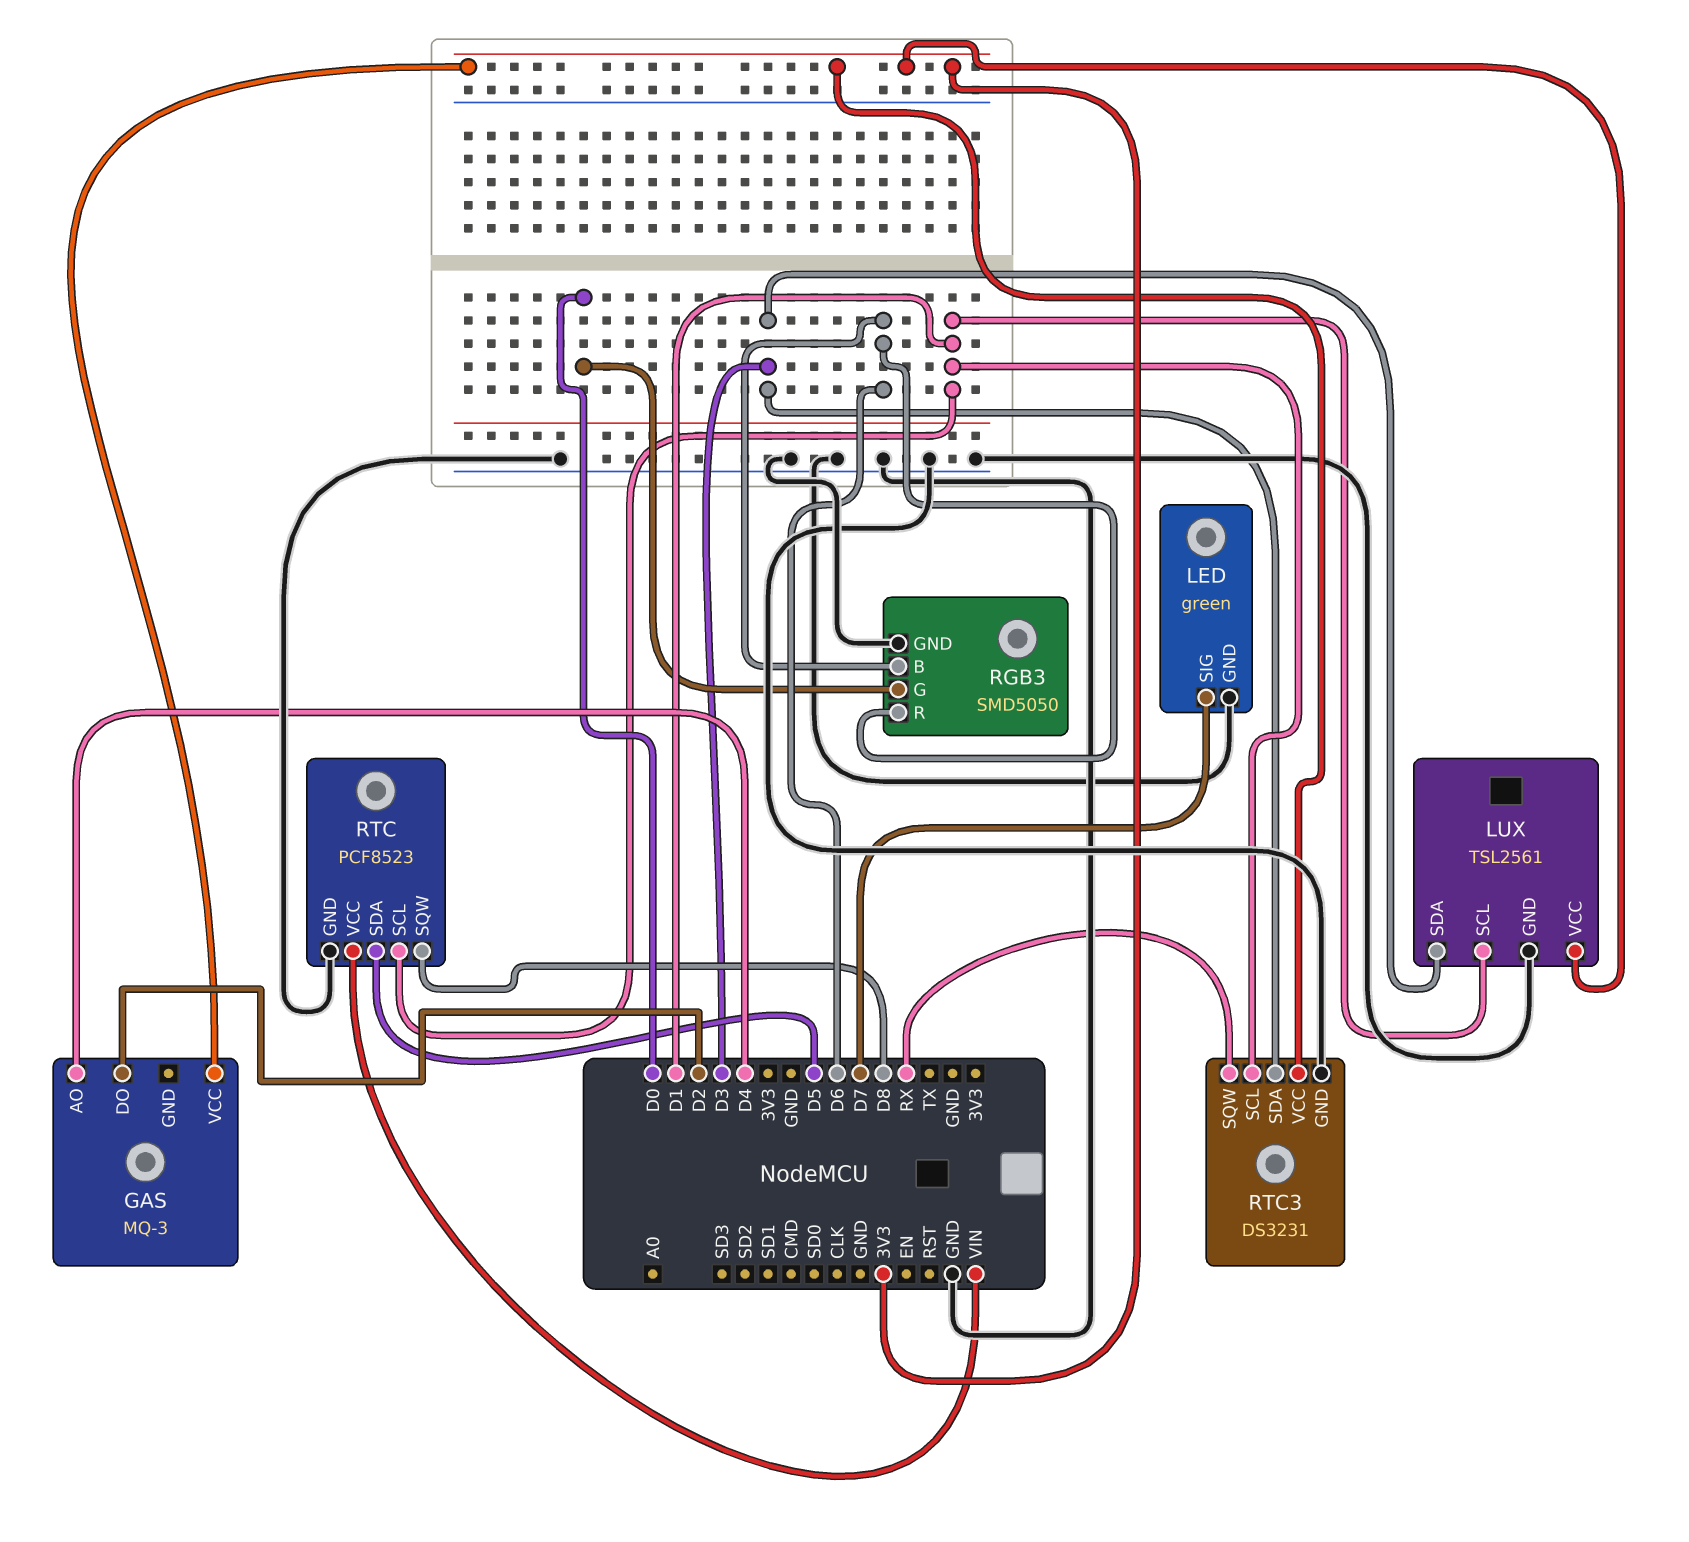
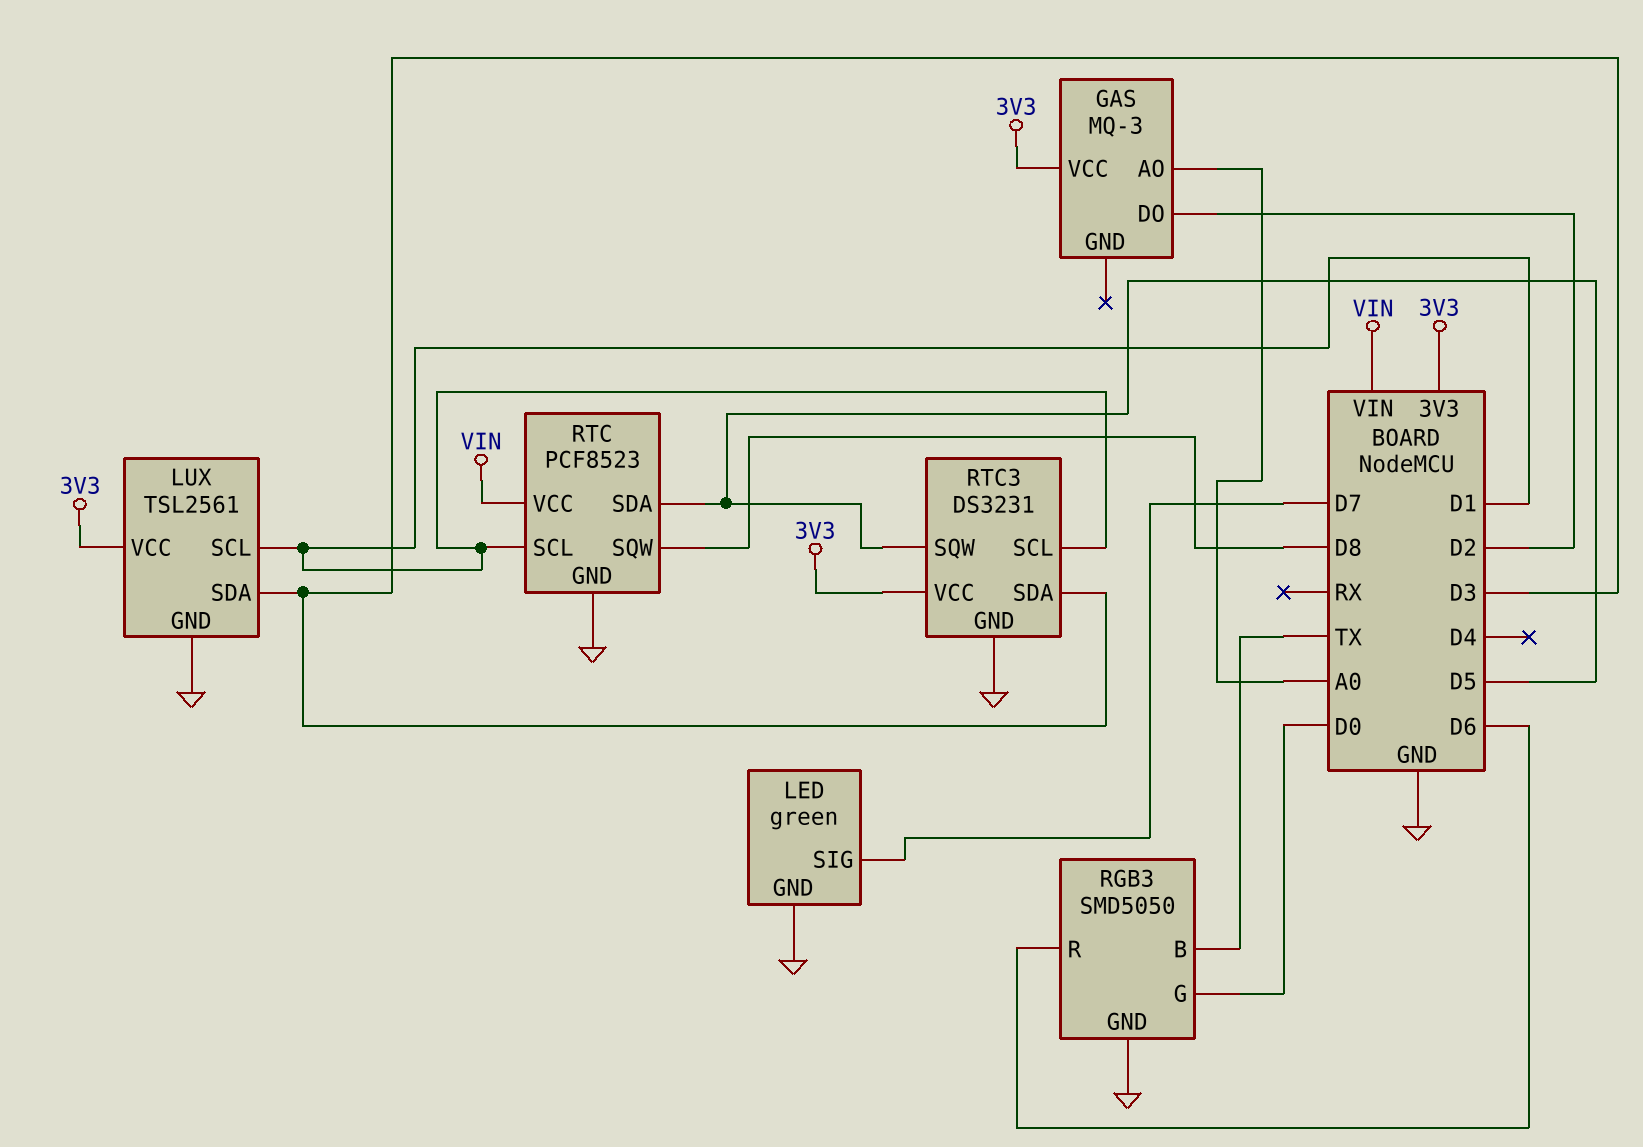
GAS pin AO: D4 -> A0
RGB3 pin B: D6 -> TX
RTC3 pin SQW: RX -> D5

